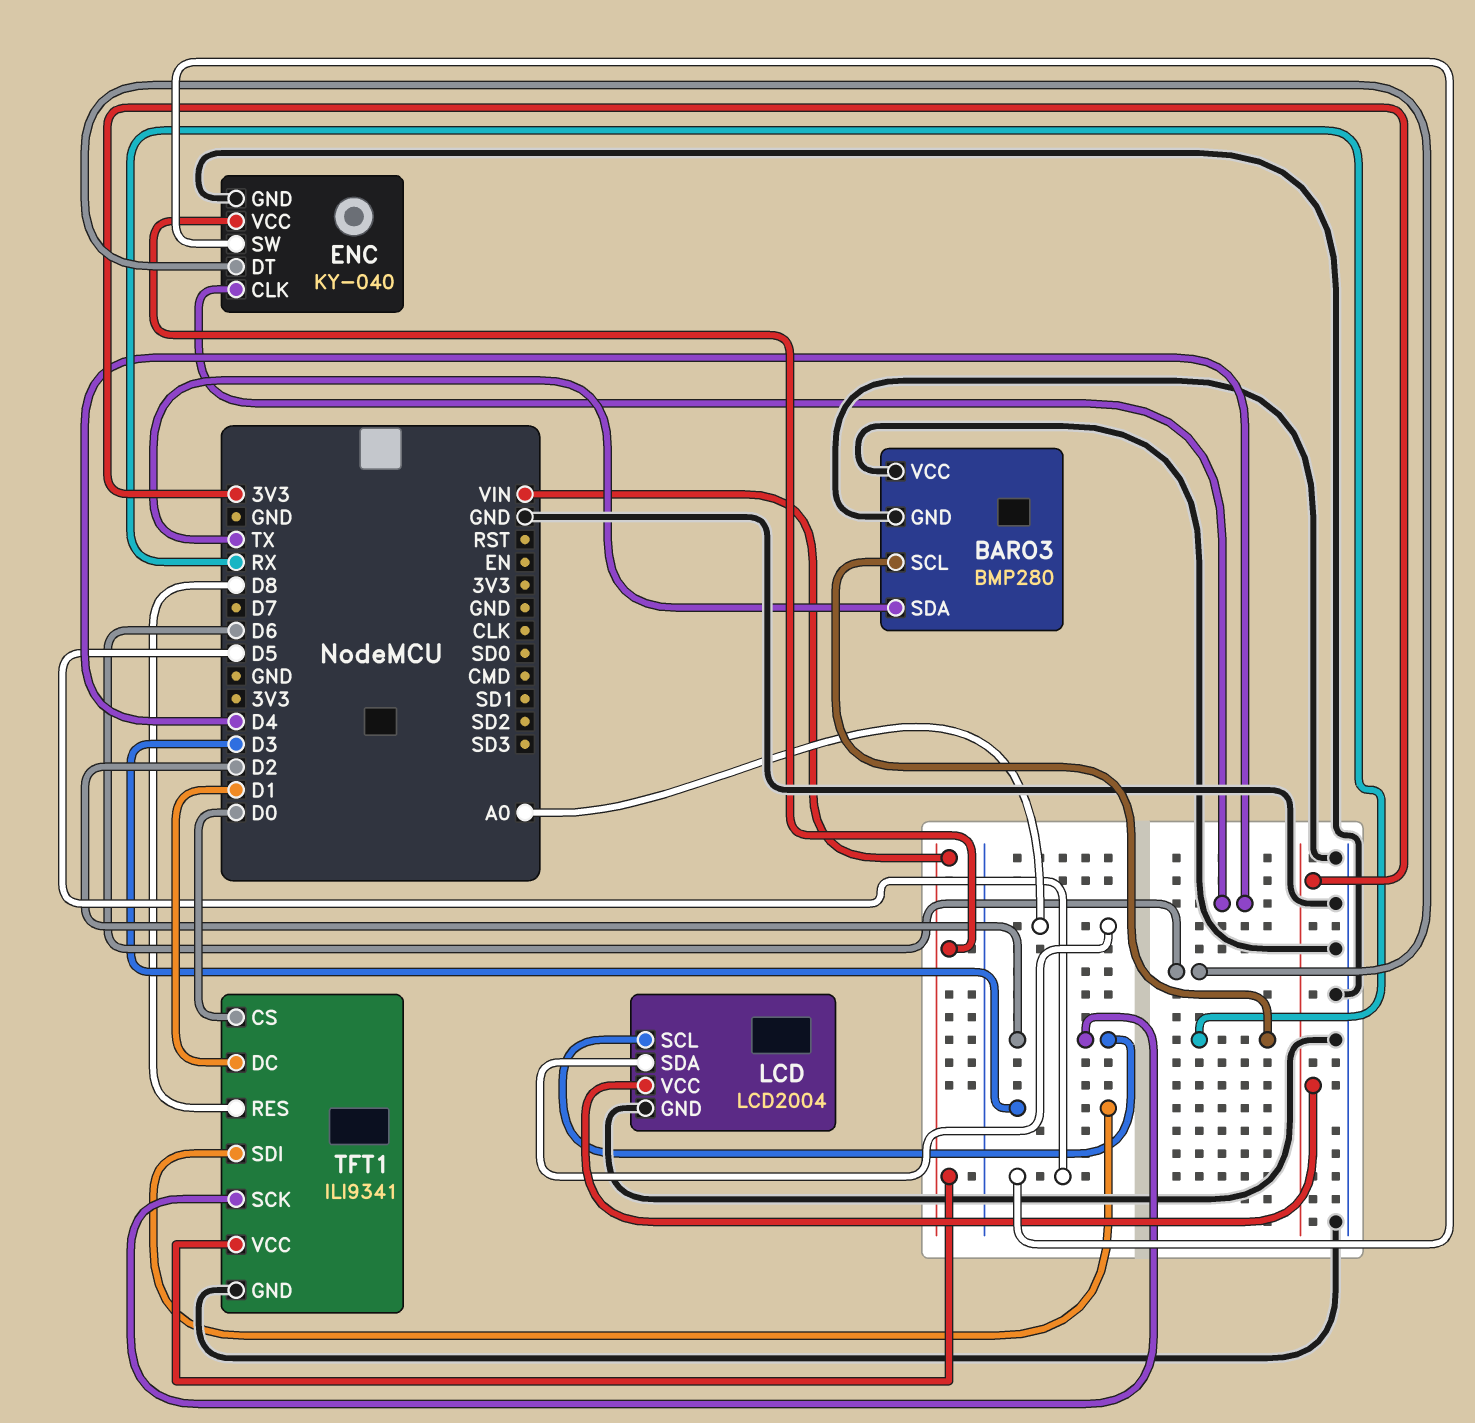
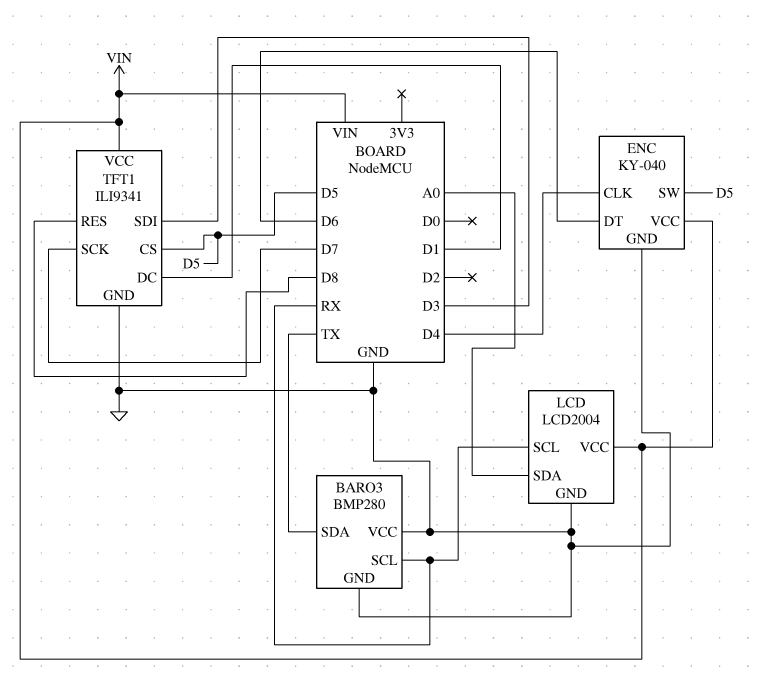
LCD pin SCL: D2 -> RX
LCD pin VCC: 3V3 -> VIN
TFT1 pin CS: D0 -> D5
TFT1 pin SCK: D2 -> D7

